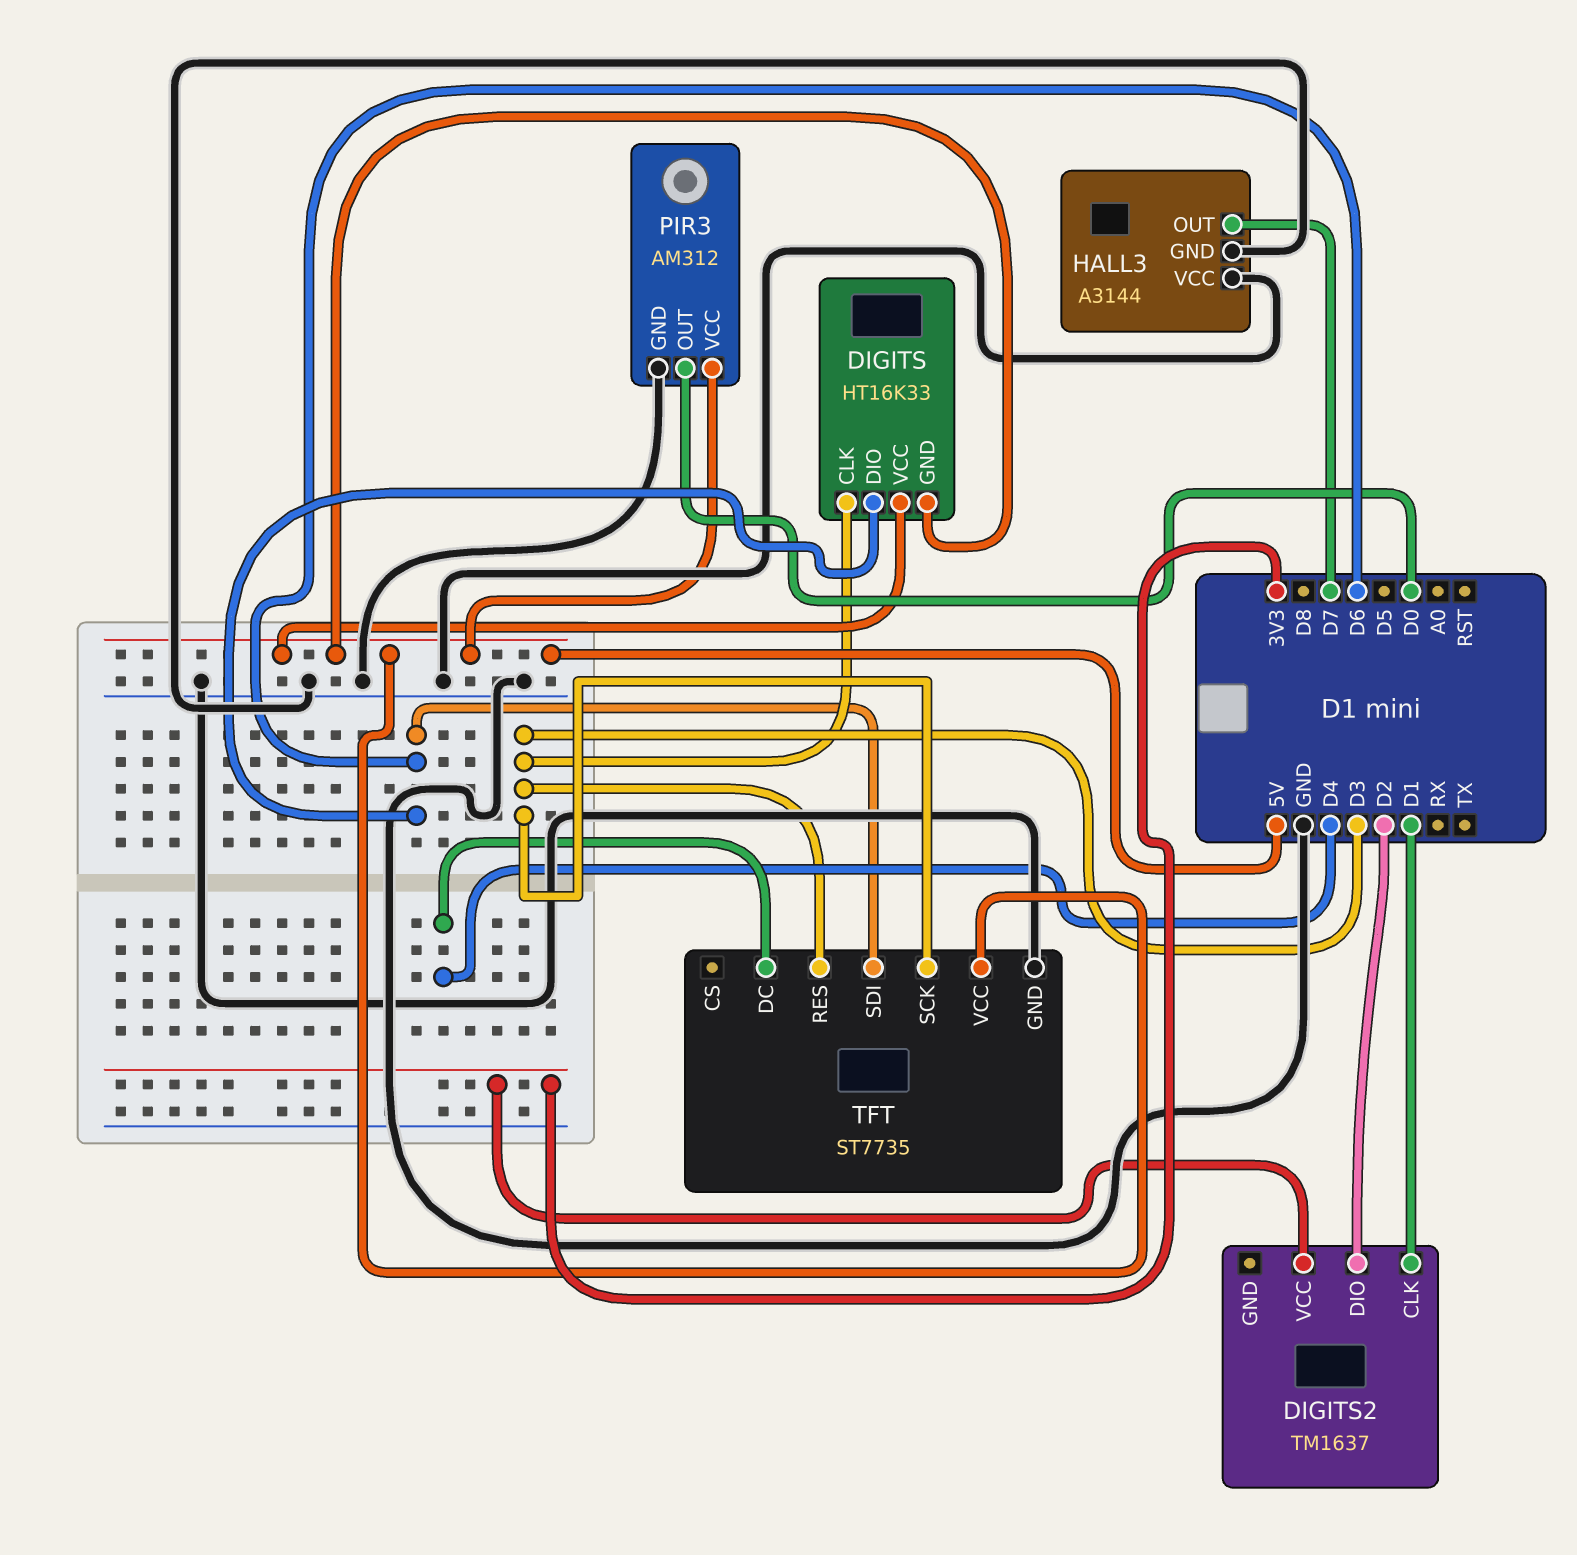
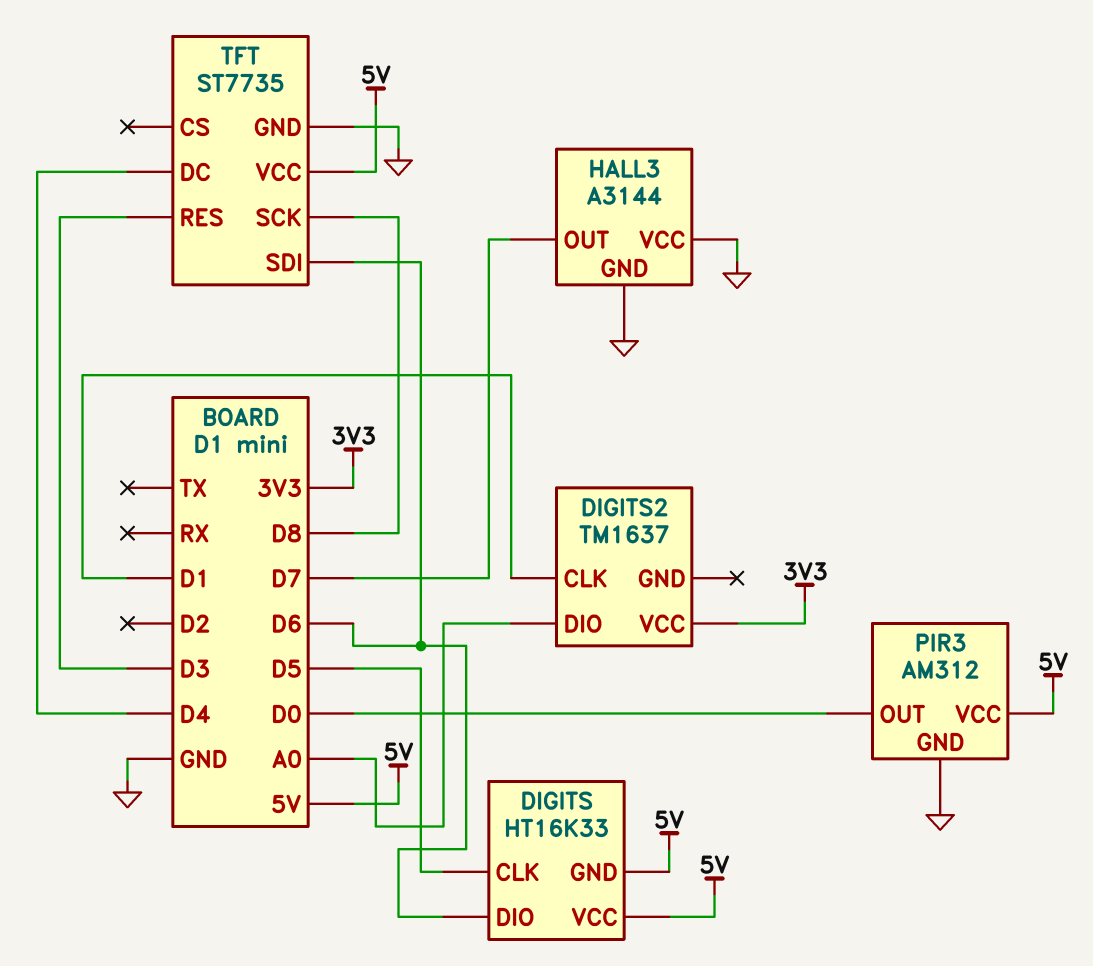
DIGITS pin CLK: D3 -> D5
DIGITS2 pin DIO: D2 -> A0
TFT pin SCK: D3 -> D8

